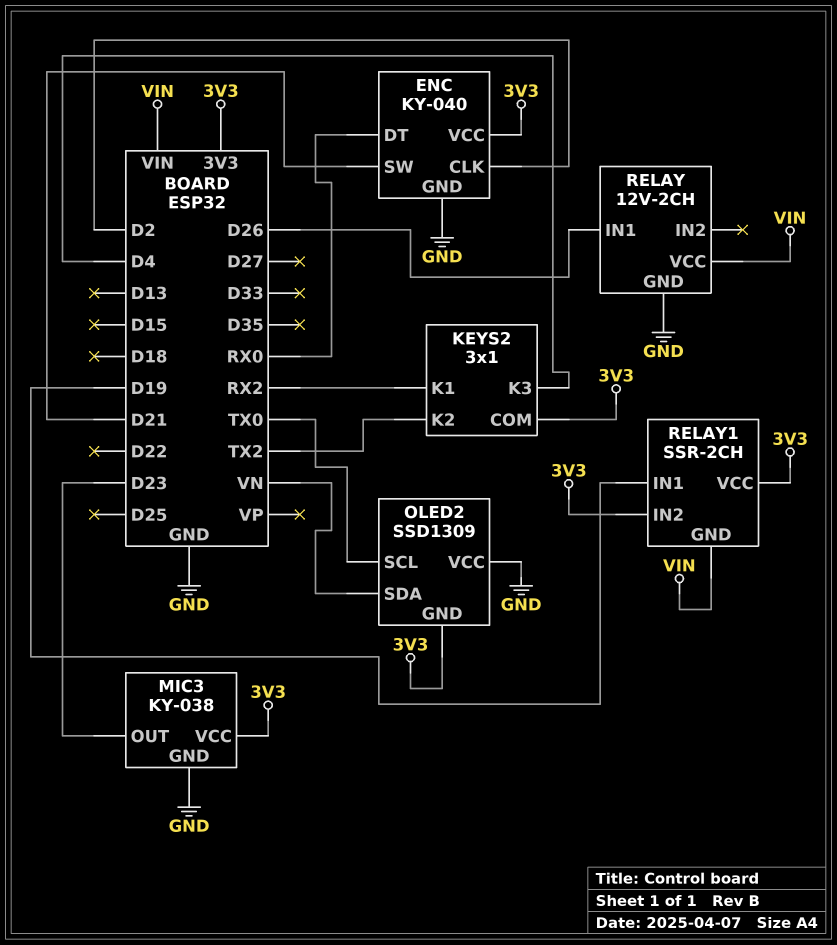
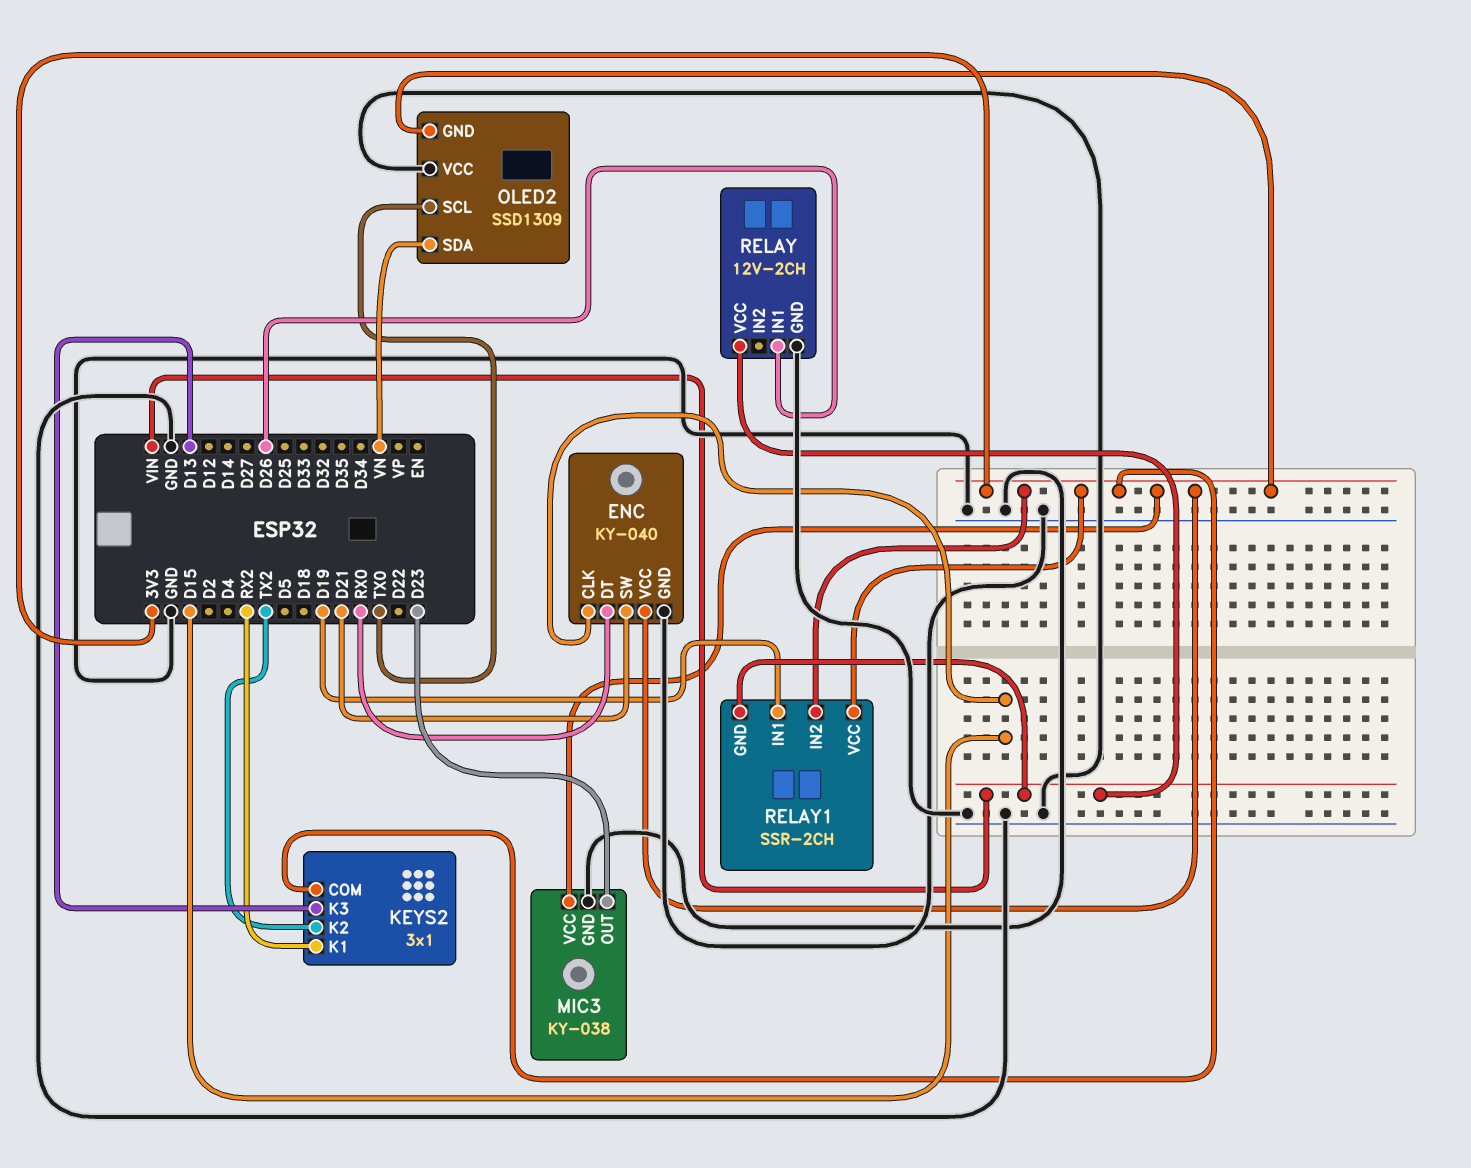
ENC pin CLK: D2 -> D15
KEYS2 pin K3: D4 -> D13

